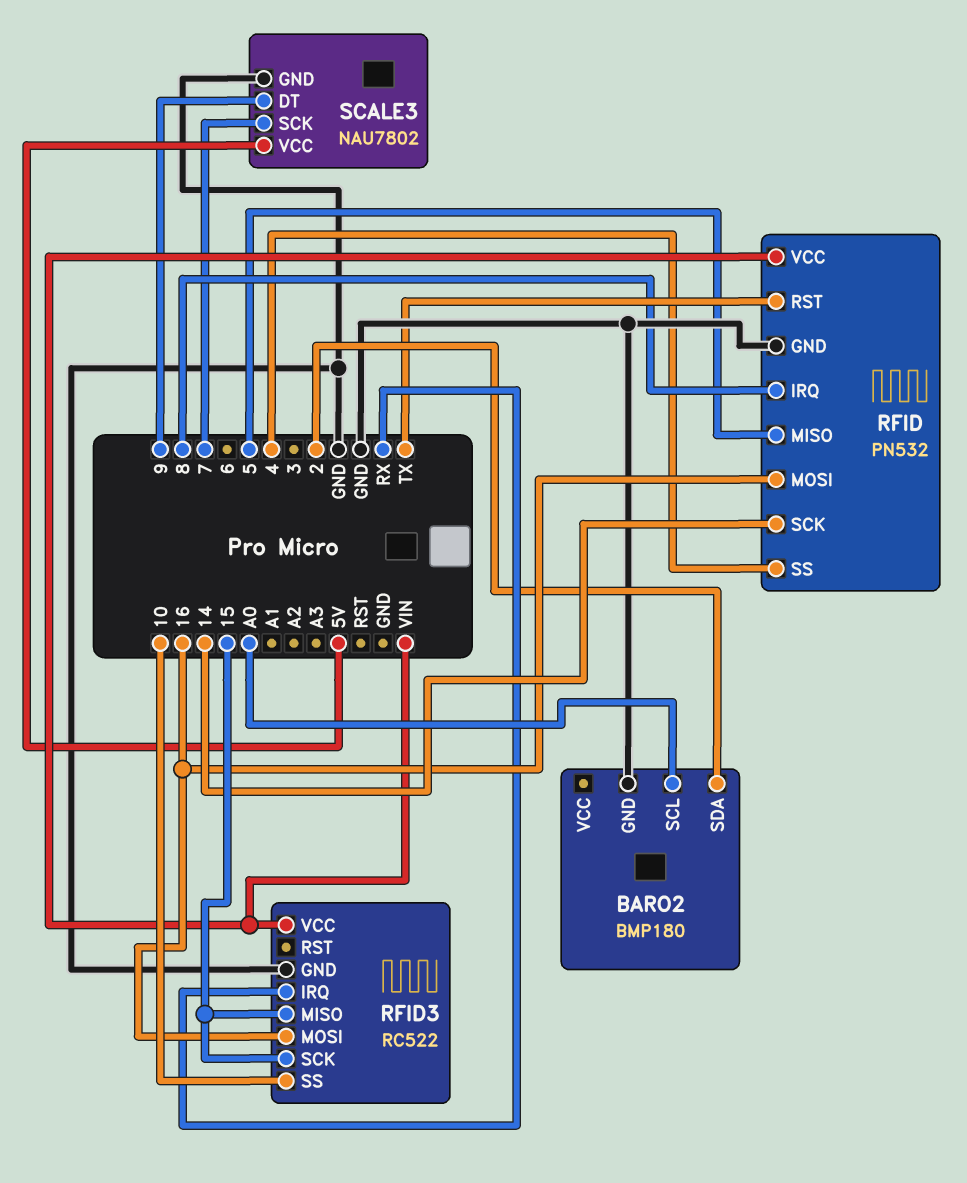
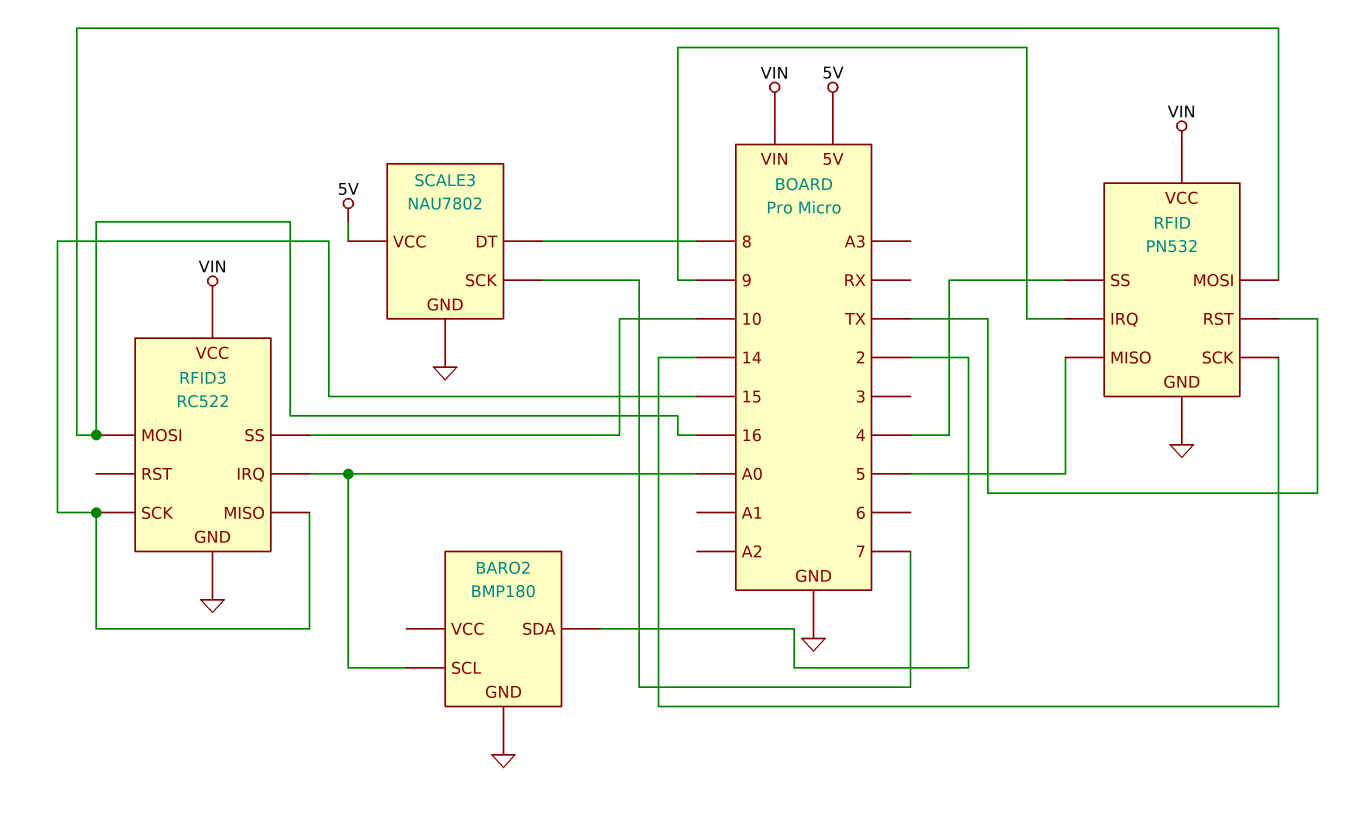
RFID pin IRQ: 8 -> 9
RFID3 pin IRQ: RX -> A0
SCALE3 pin DT: 9 -> 8

